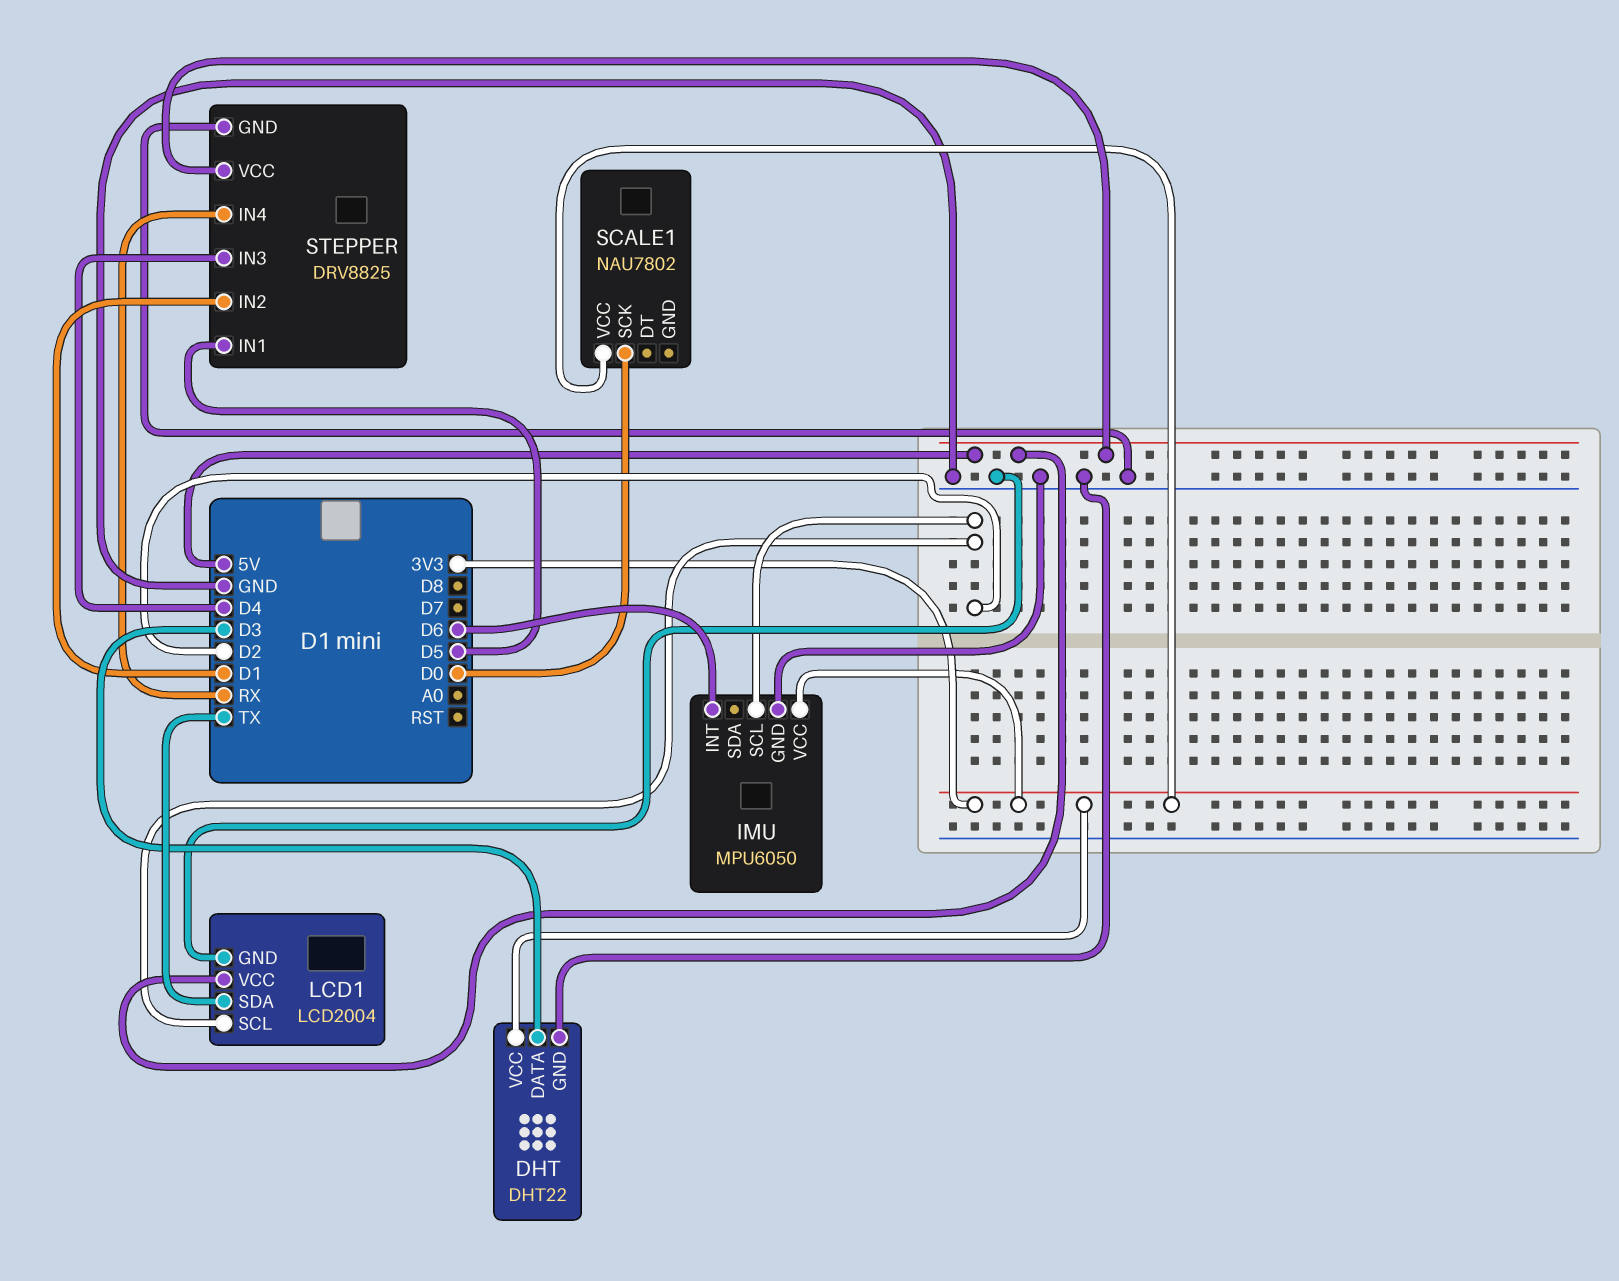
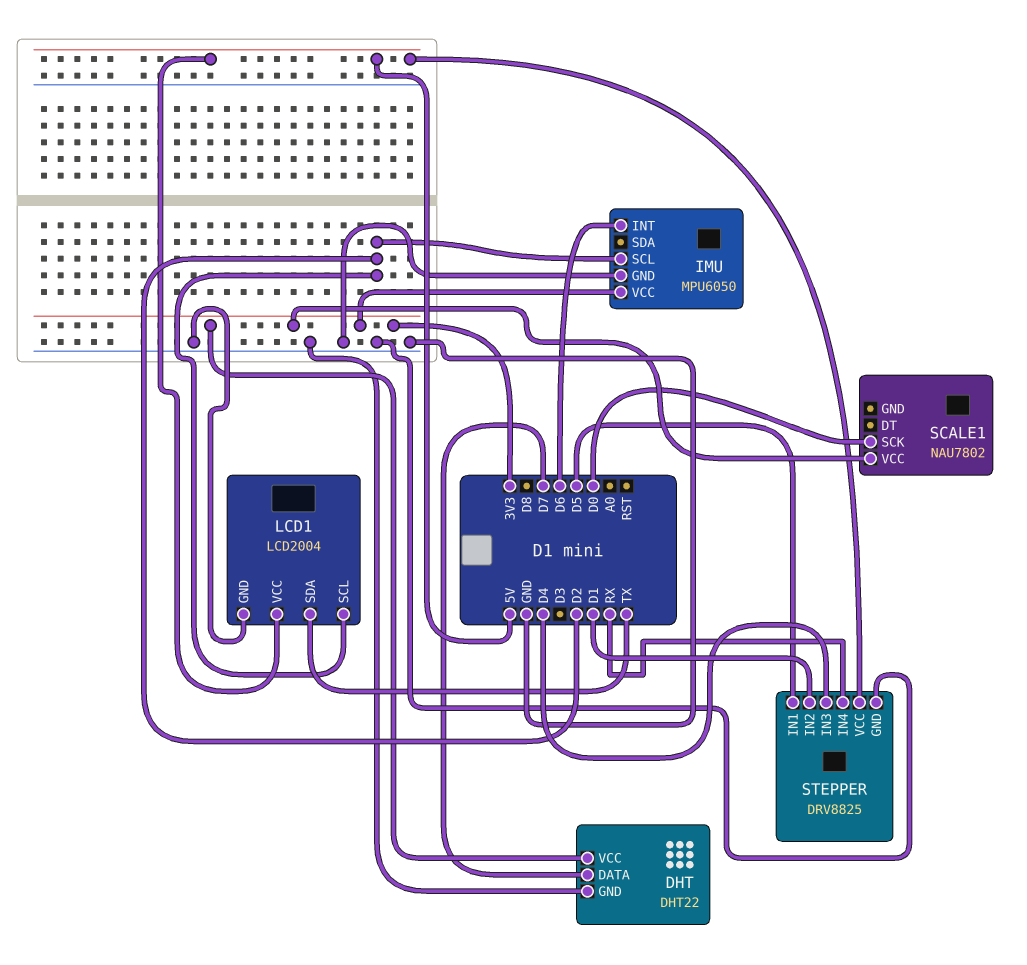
DHT pin DATA: D3 -> D7

